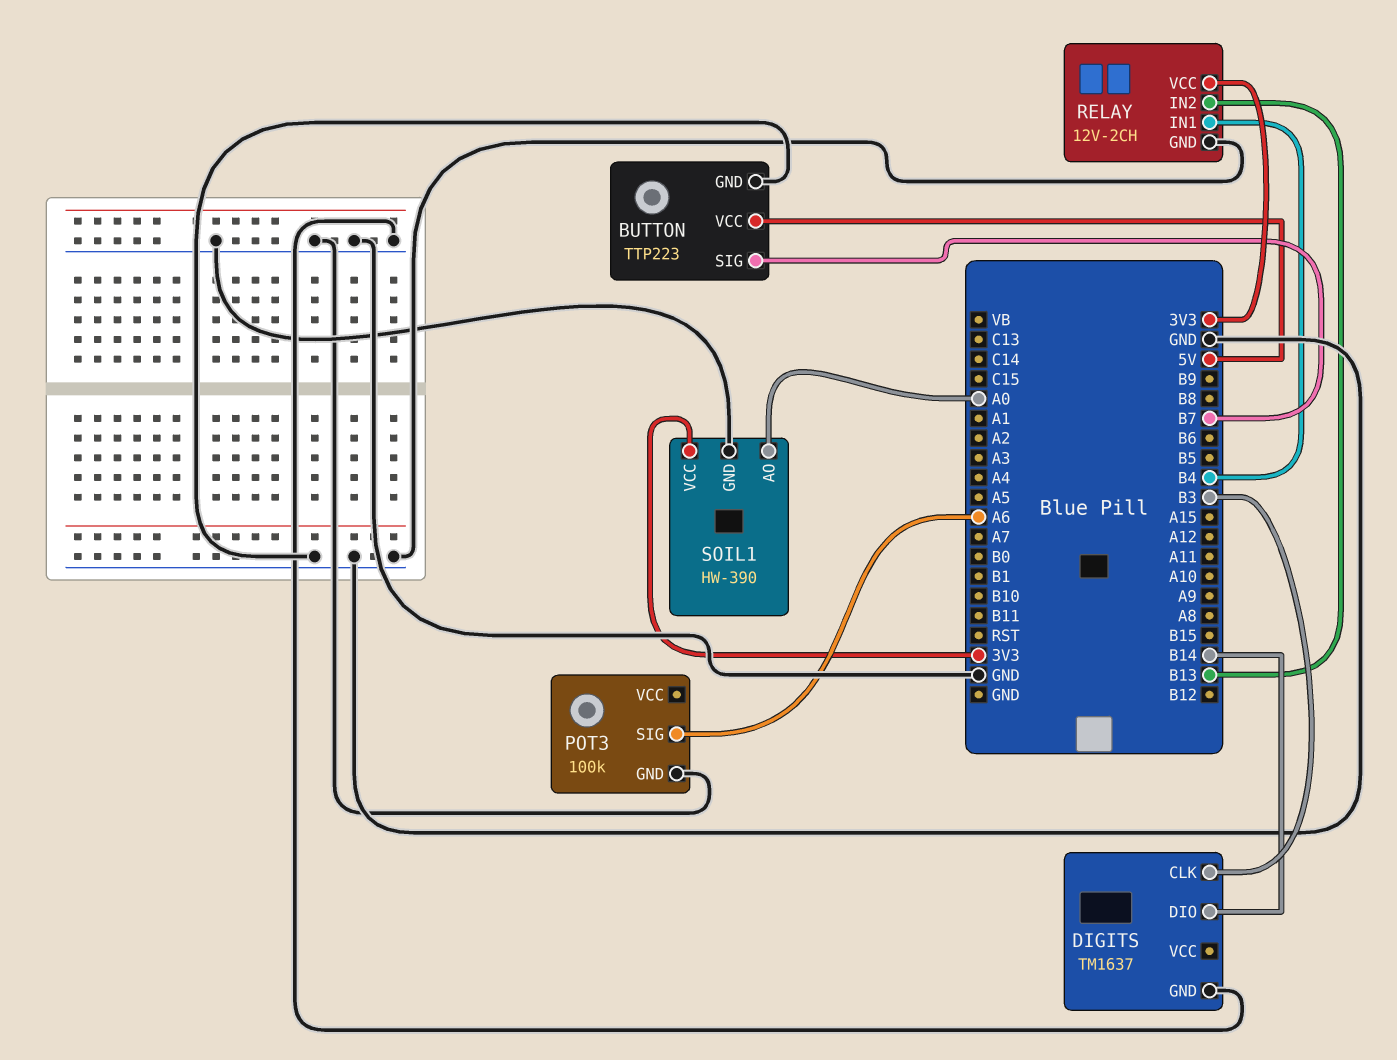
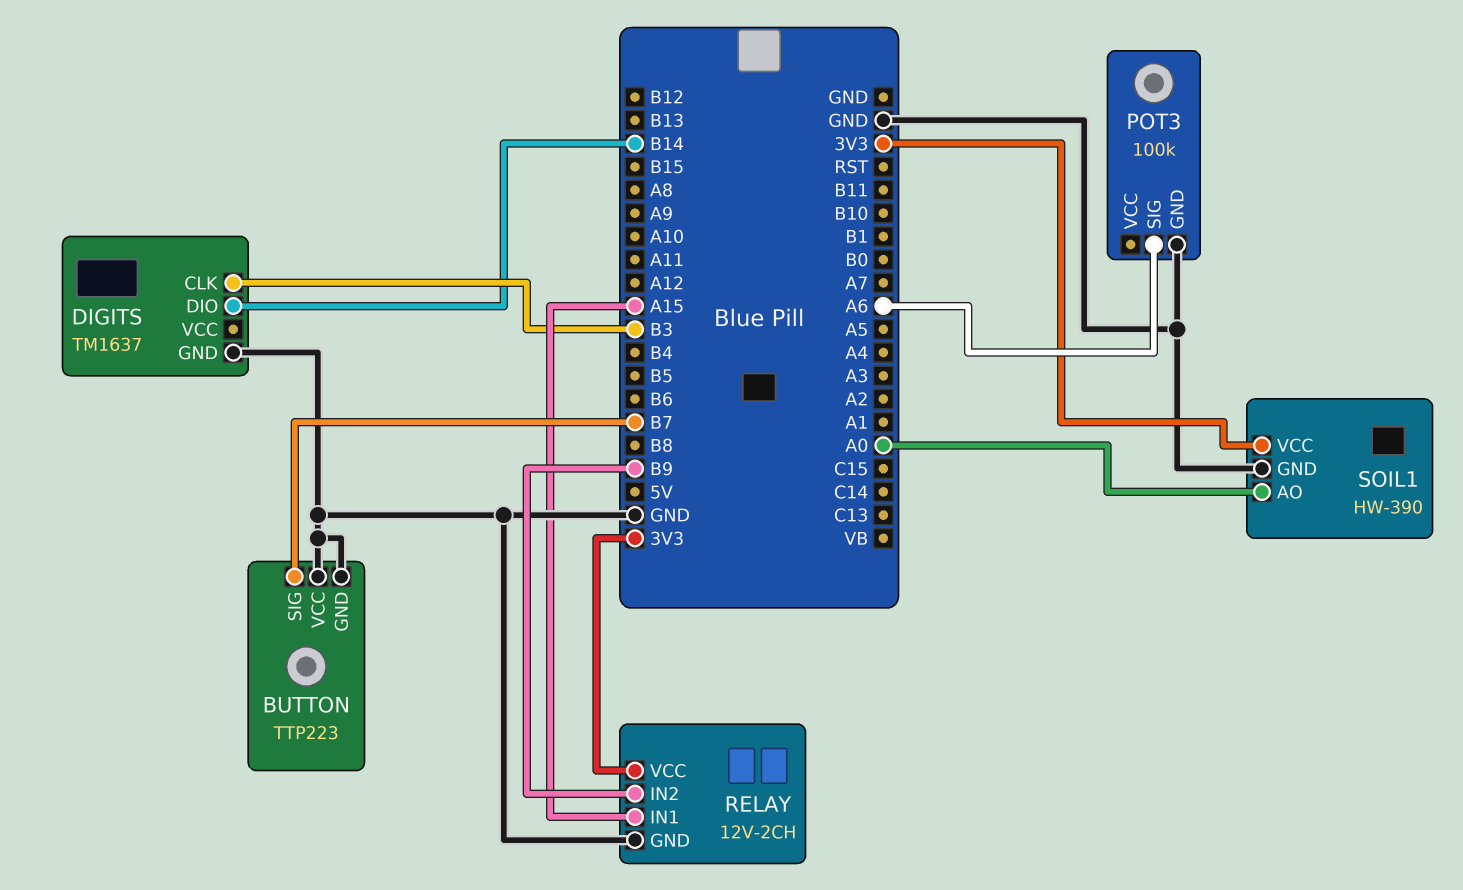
BUTTON pin VCC: 5V -> GND
RELAY pin IN1: B4 -> A15
RELAY pin IN2: B13 -> B9

